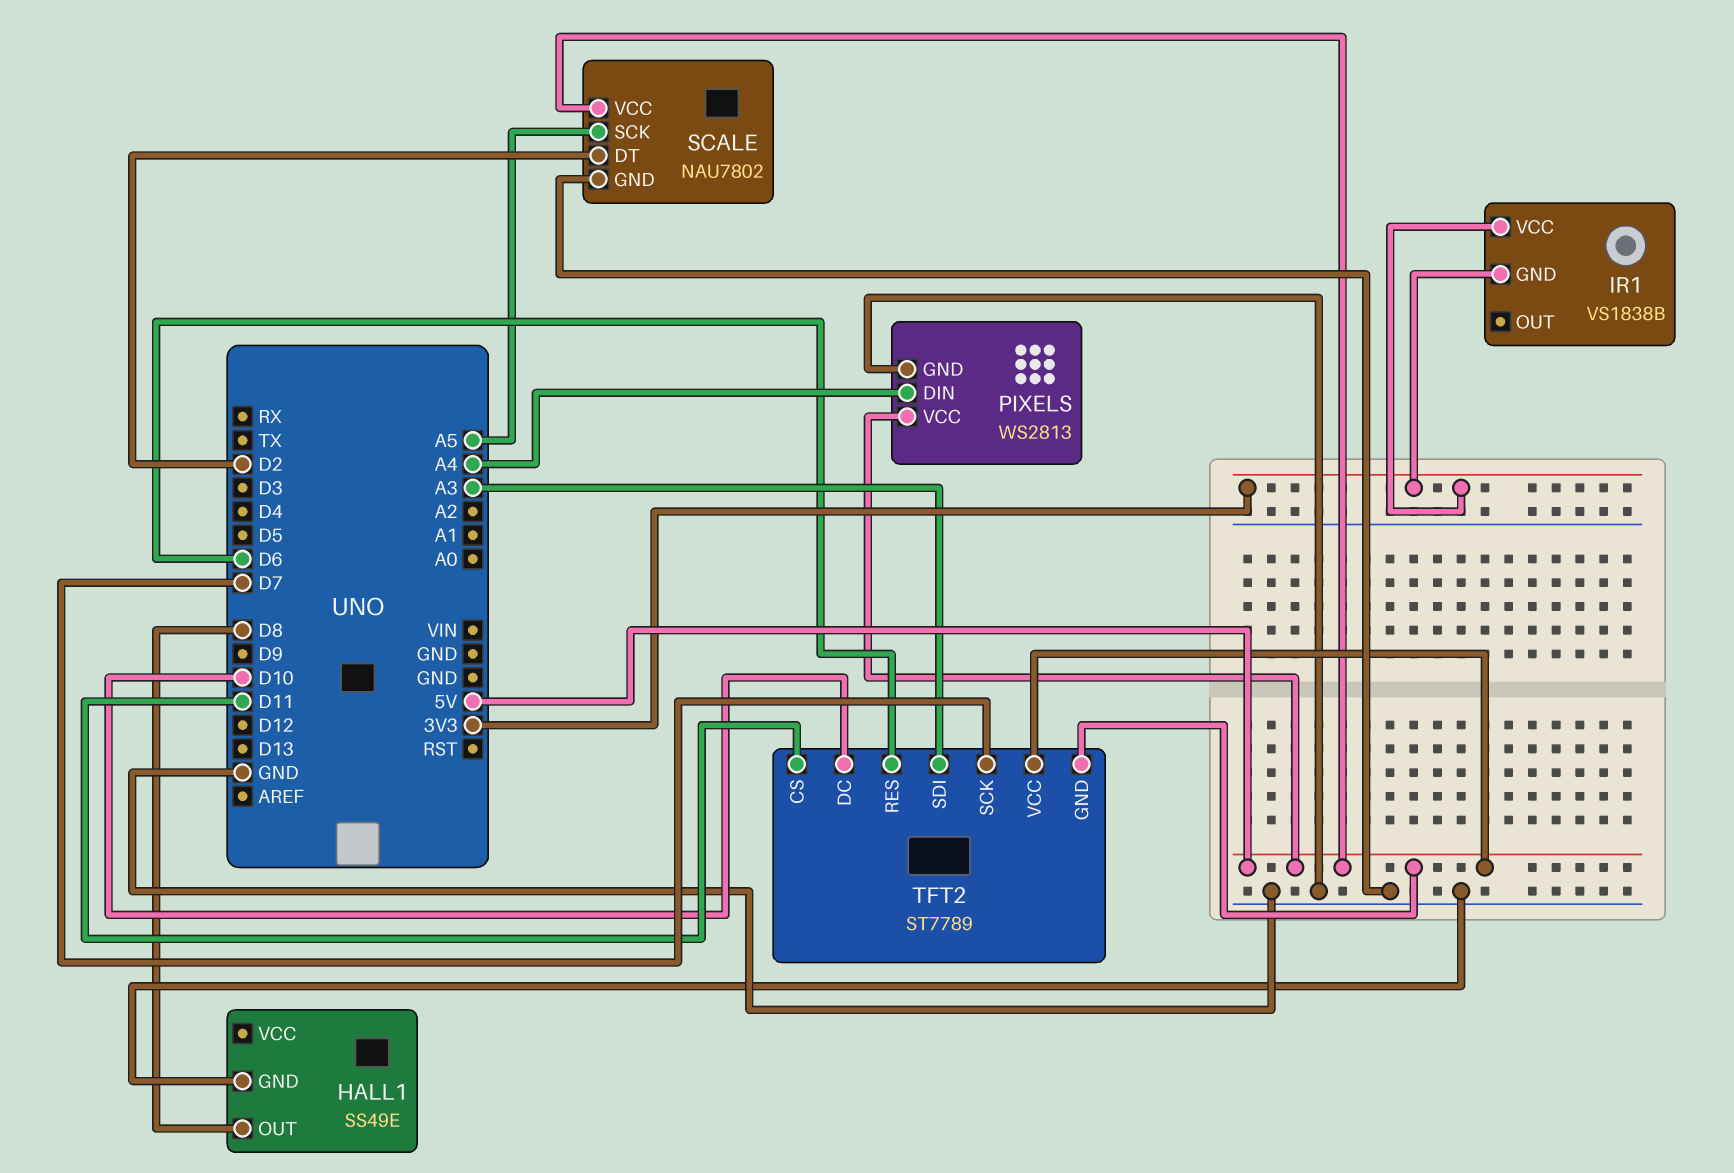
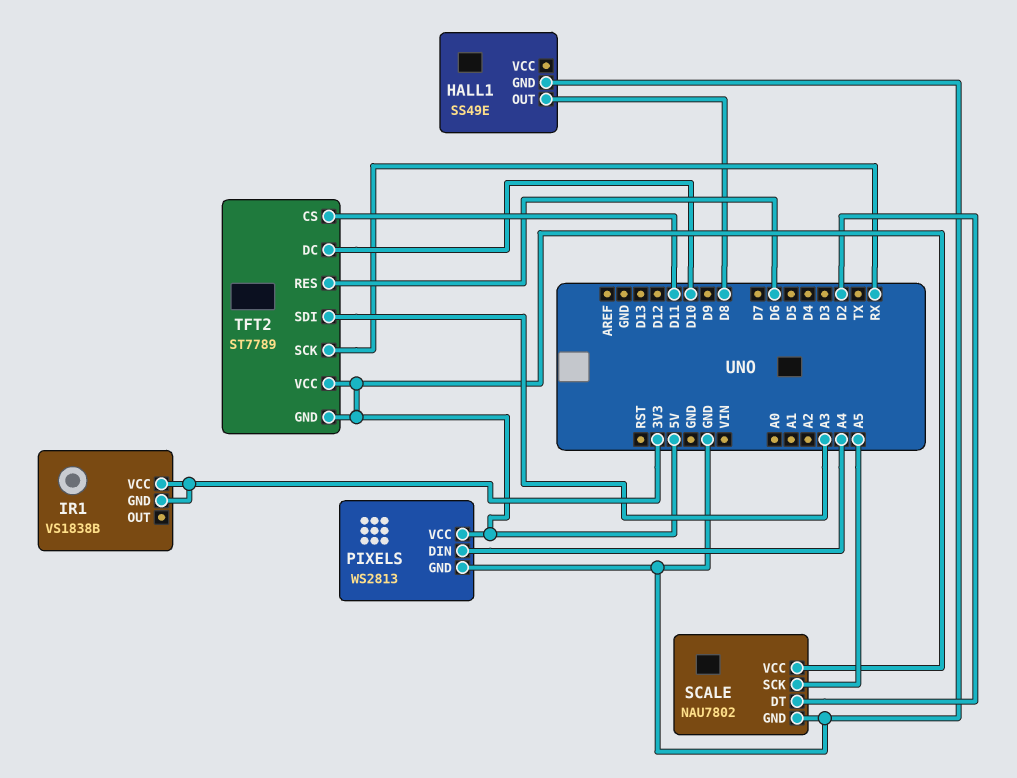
TFT2 pin SCK: D7 -> RX

